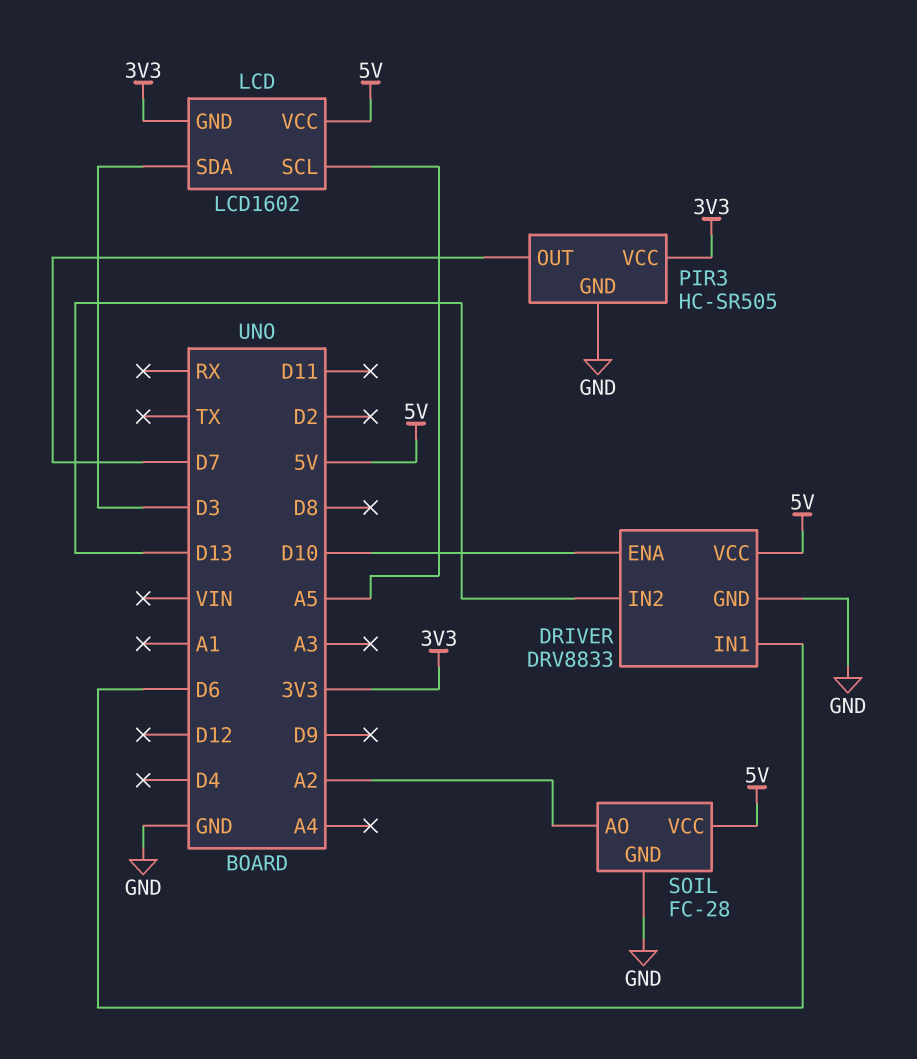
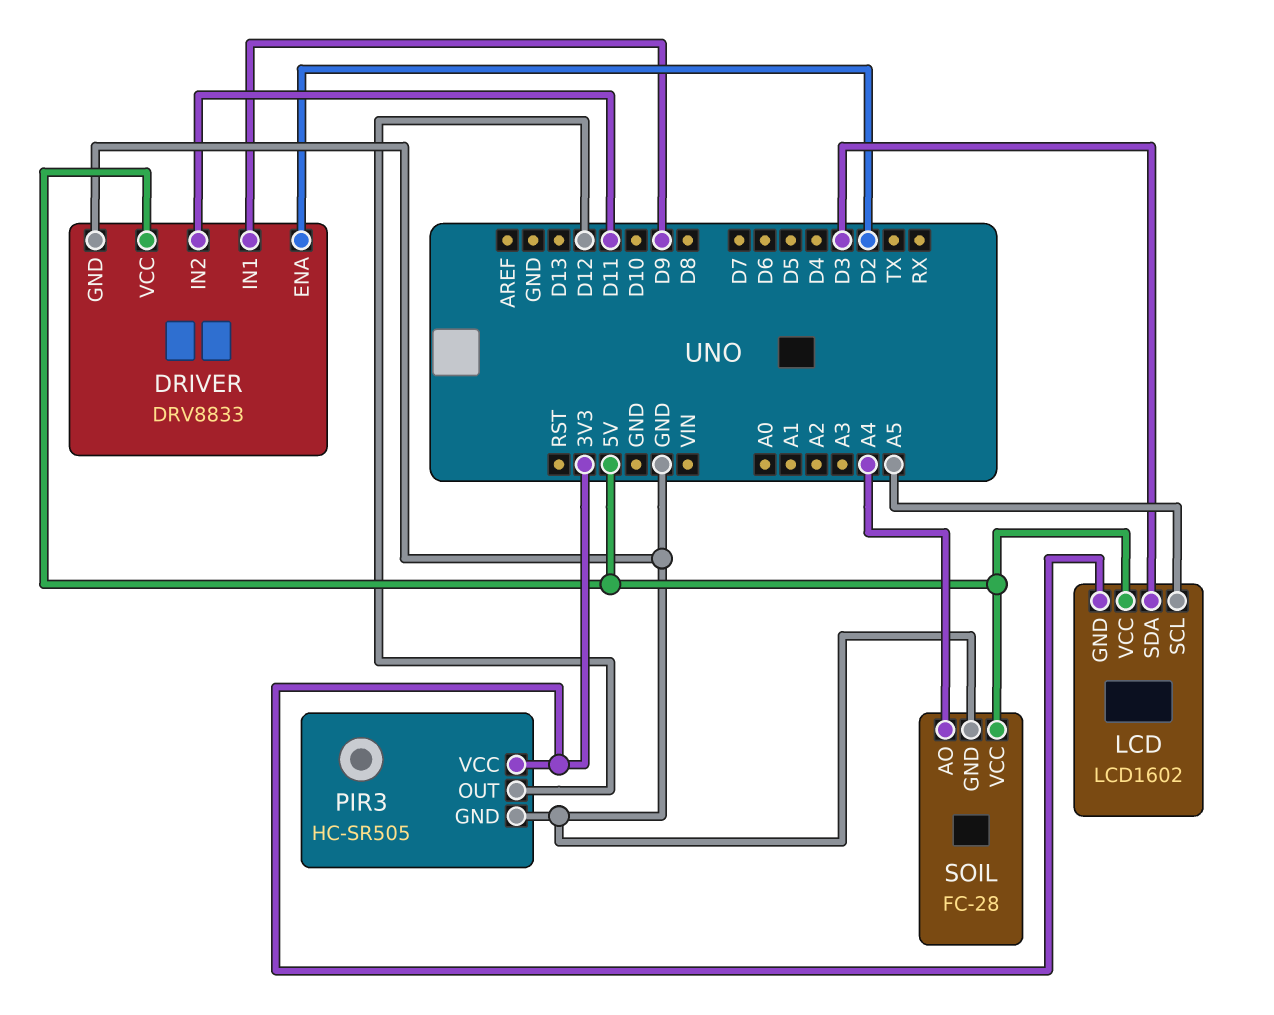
DRIVER pin ENA: D10 -> D2
DRIVER pin IN1: D6 -> D9
DRIVER pin IN2: D13 -> D11
PIR3 pin OUT: D7 -> D12
SOIL pin AO: A2 -> A4

